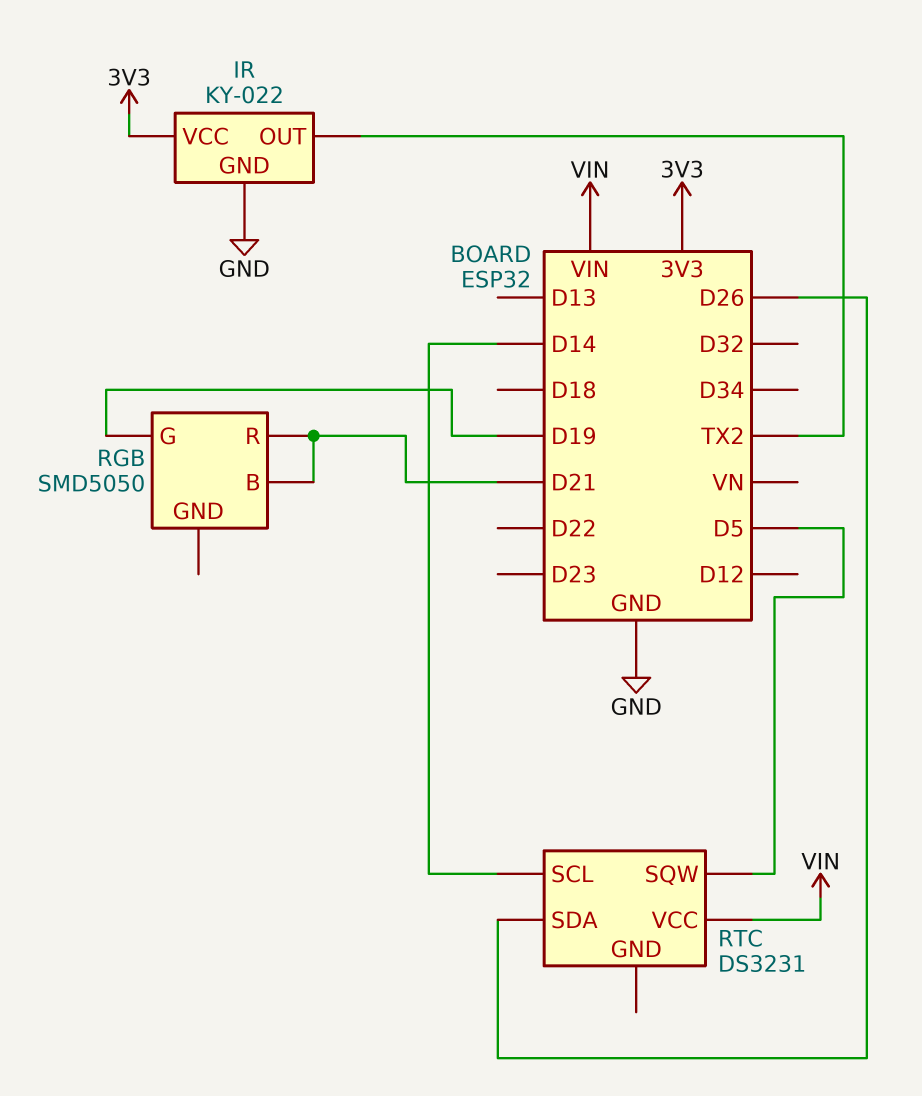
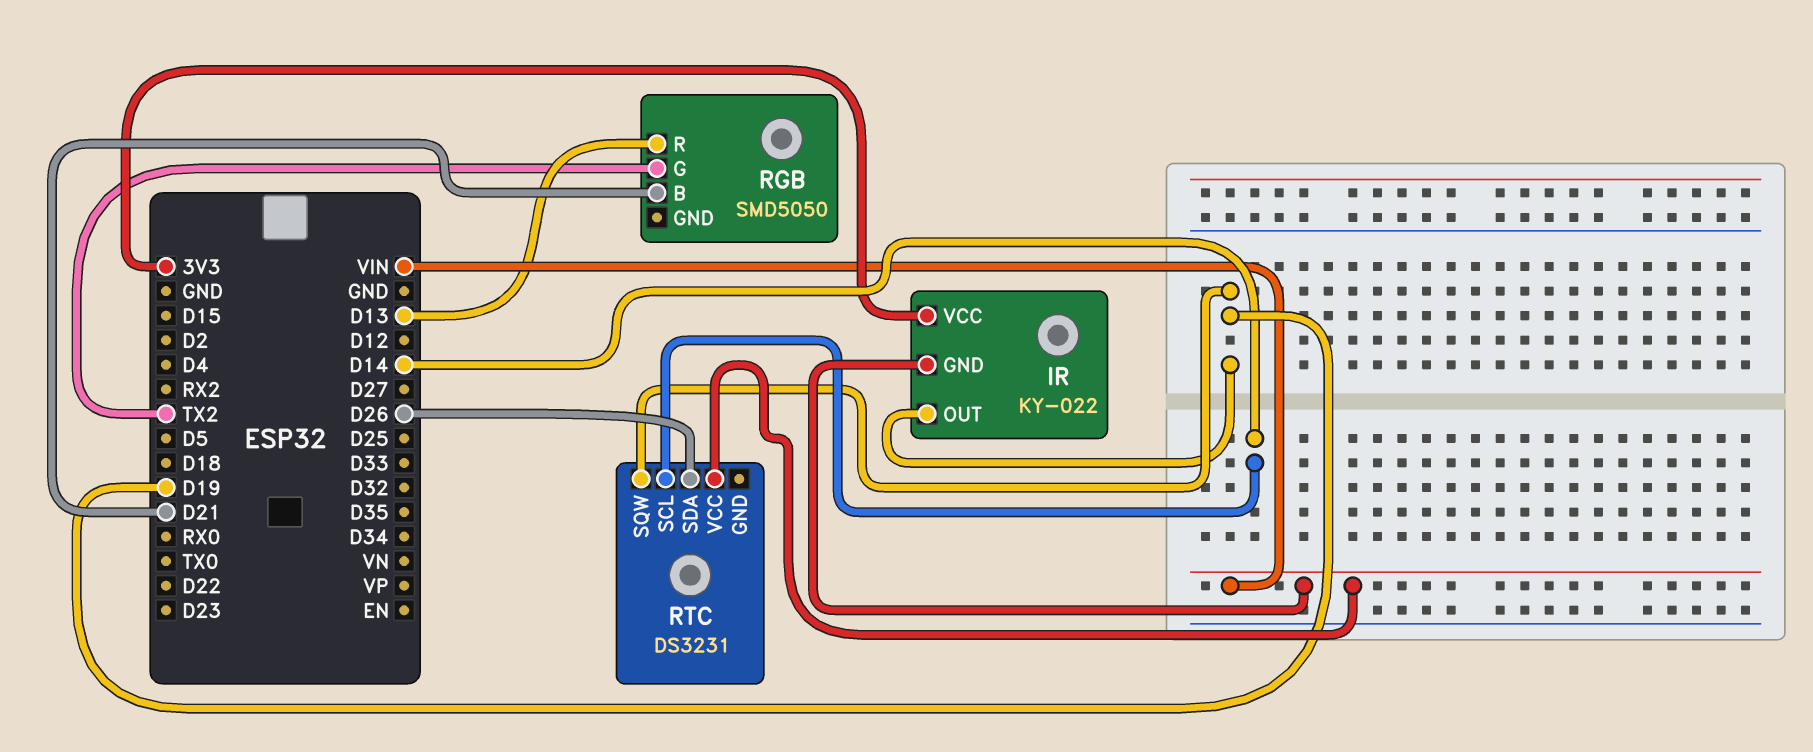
IR pin GND: GND -> VIN
IR pin OUT: TX2 -> D19
RGB pin G: D19 -> TX2
RGB pin R: D21 -> D13
RTC pin SQW: D5 -> D19

